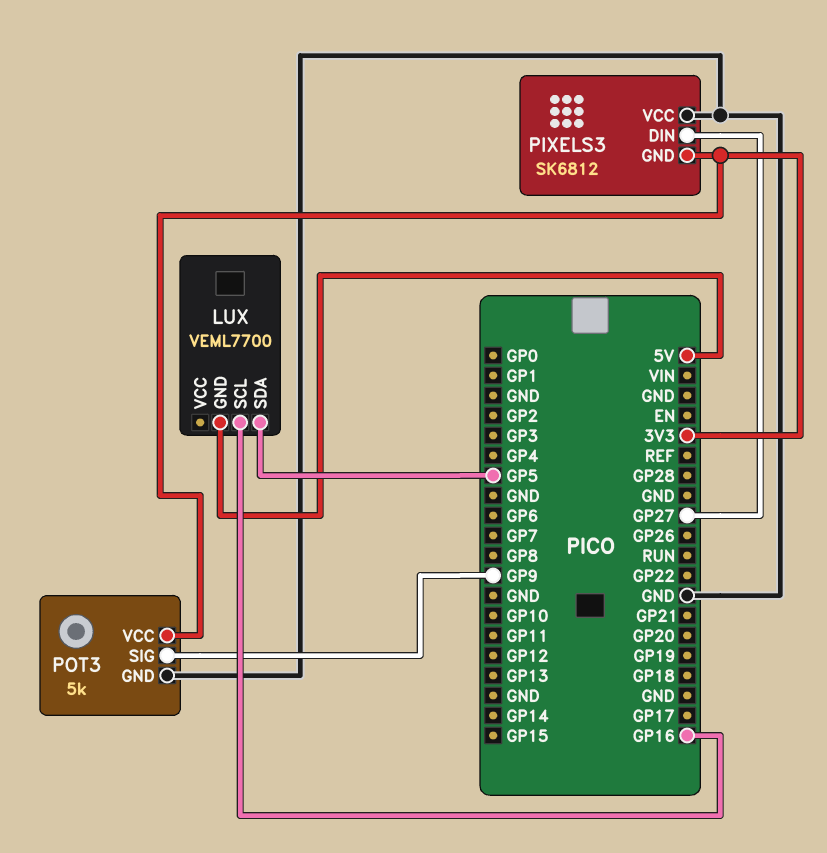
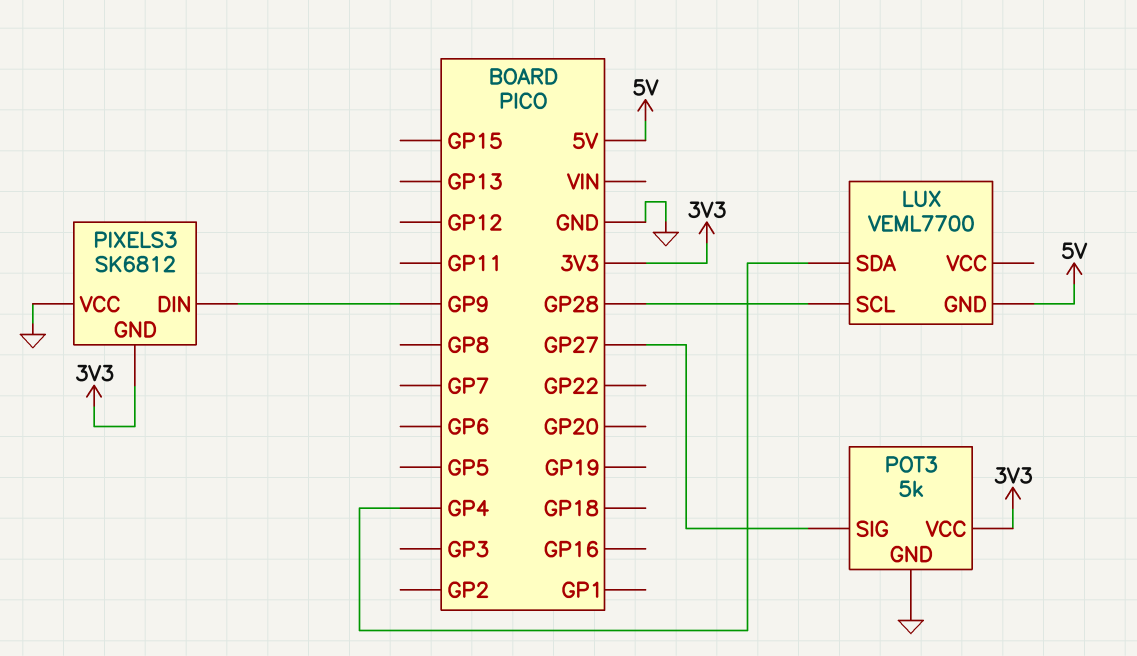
LUX pin SCL: GP16 -> GP28
LUX pin SDA: GP5 -> GP4
PIXELS3 pin DIN: GP27 -> GP9
POT3 pin SIG: GP9 -> GP27

